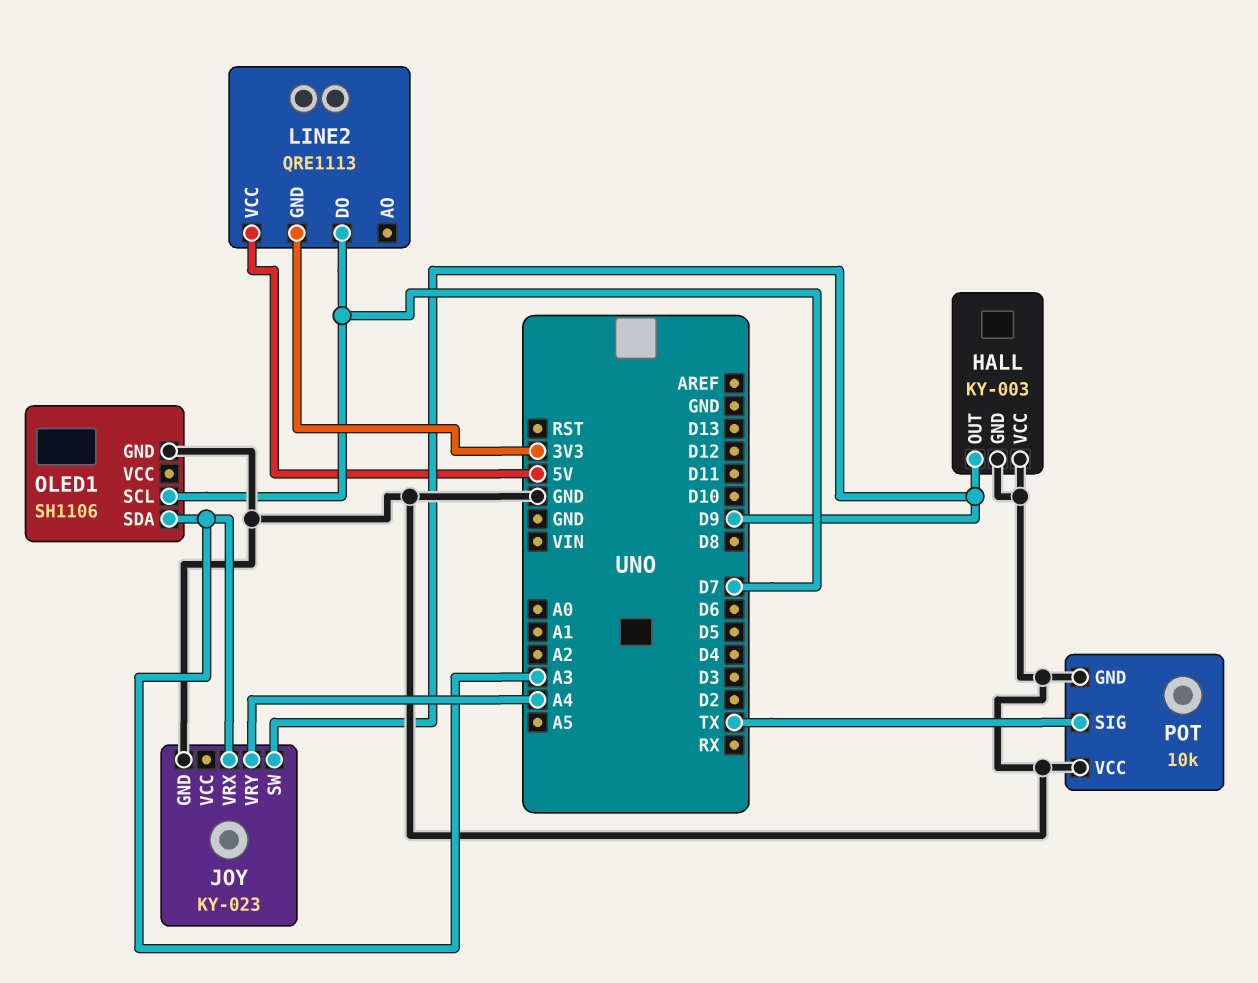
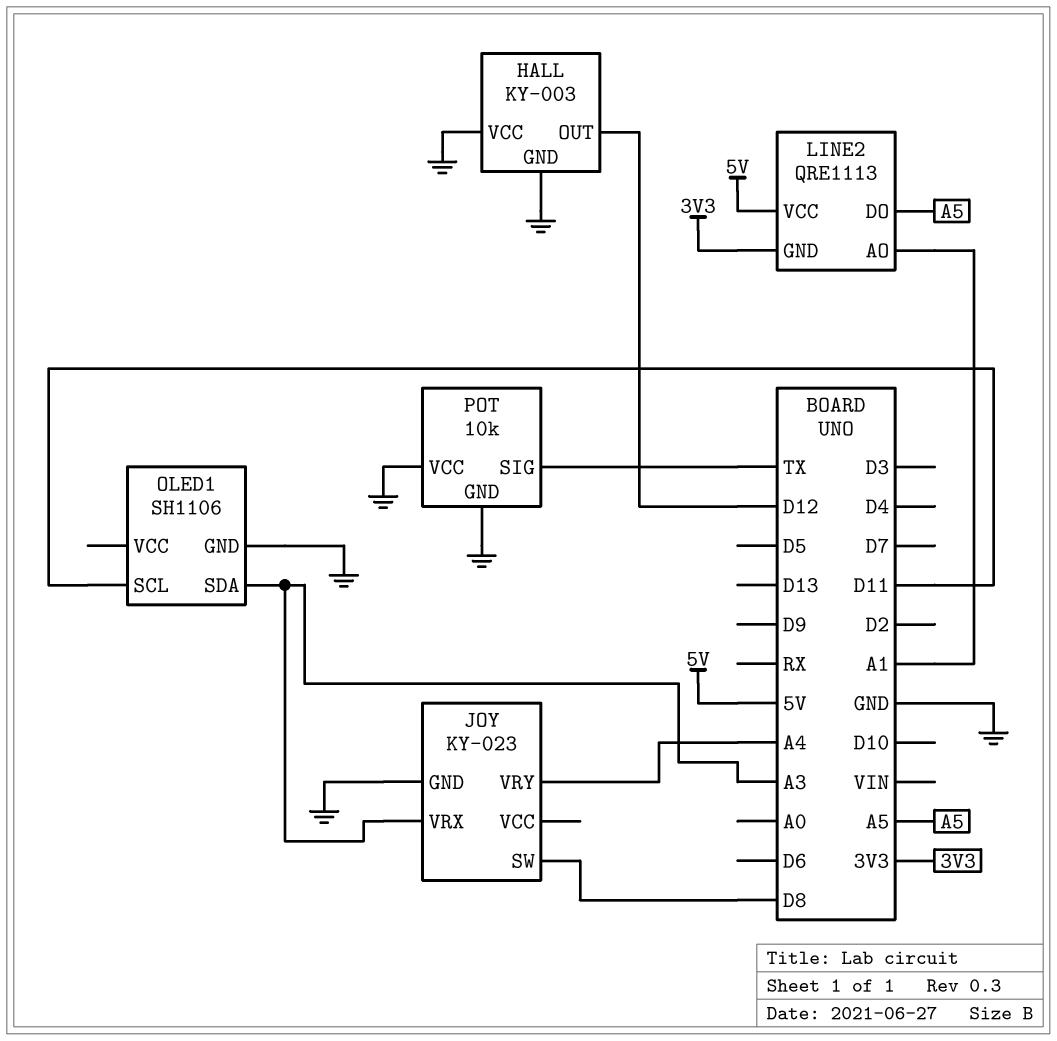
HALL pin OUT: D9 -> D12
JOY pin SW: D9 -> D8
LINE2 pin AO: none -> A1
LINE2 pin DO: D7 -> A5
OLED1 pin SCL: D7 -> D11

